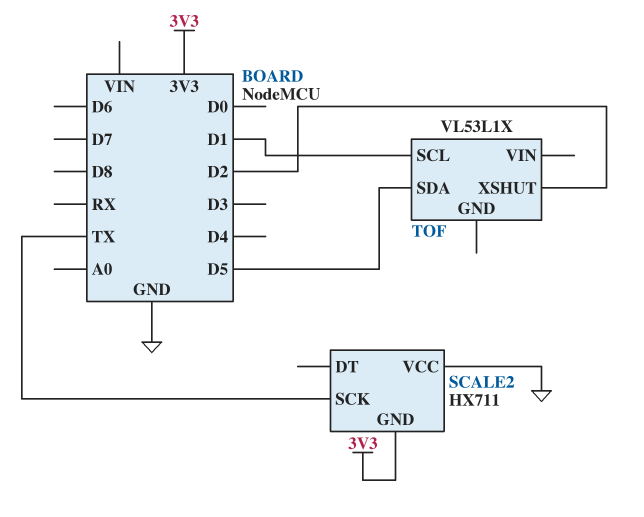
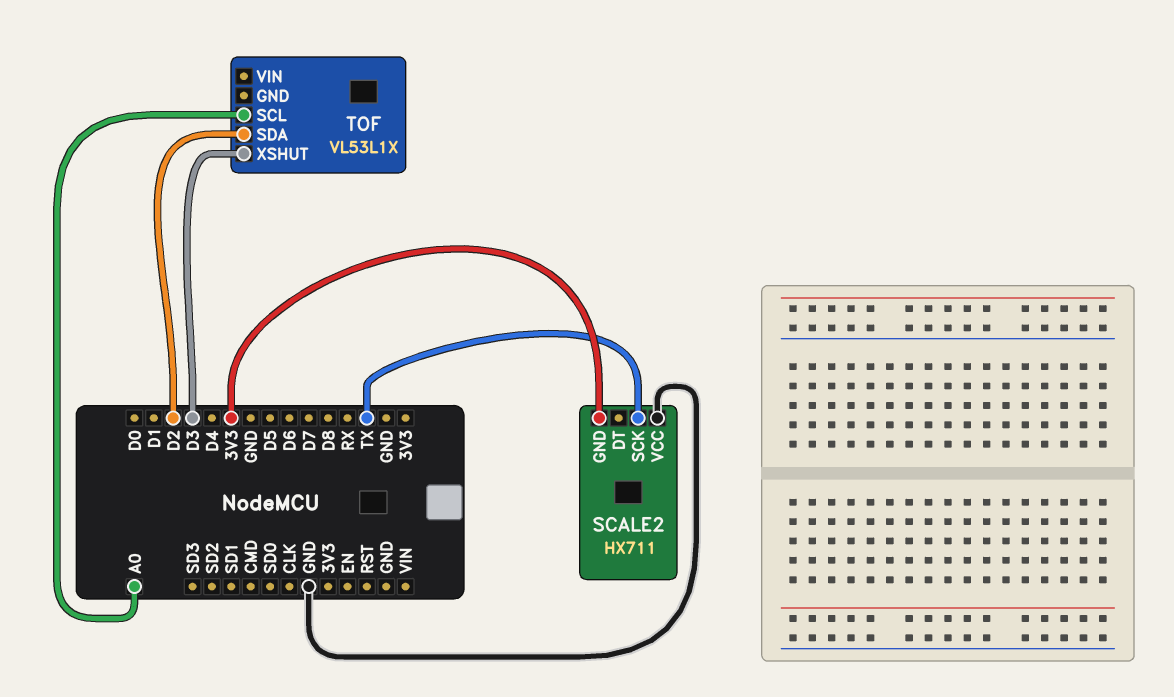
TOF pin SCL: D1 -> A0
TOF pin SDA: D5 -> D2
TOF pin XSHUT: D2 -> D3

